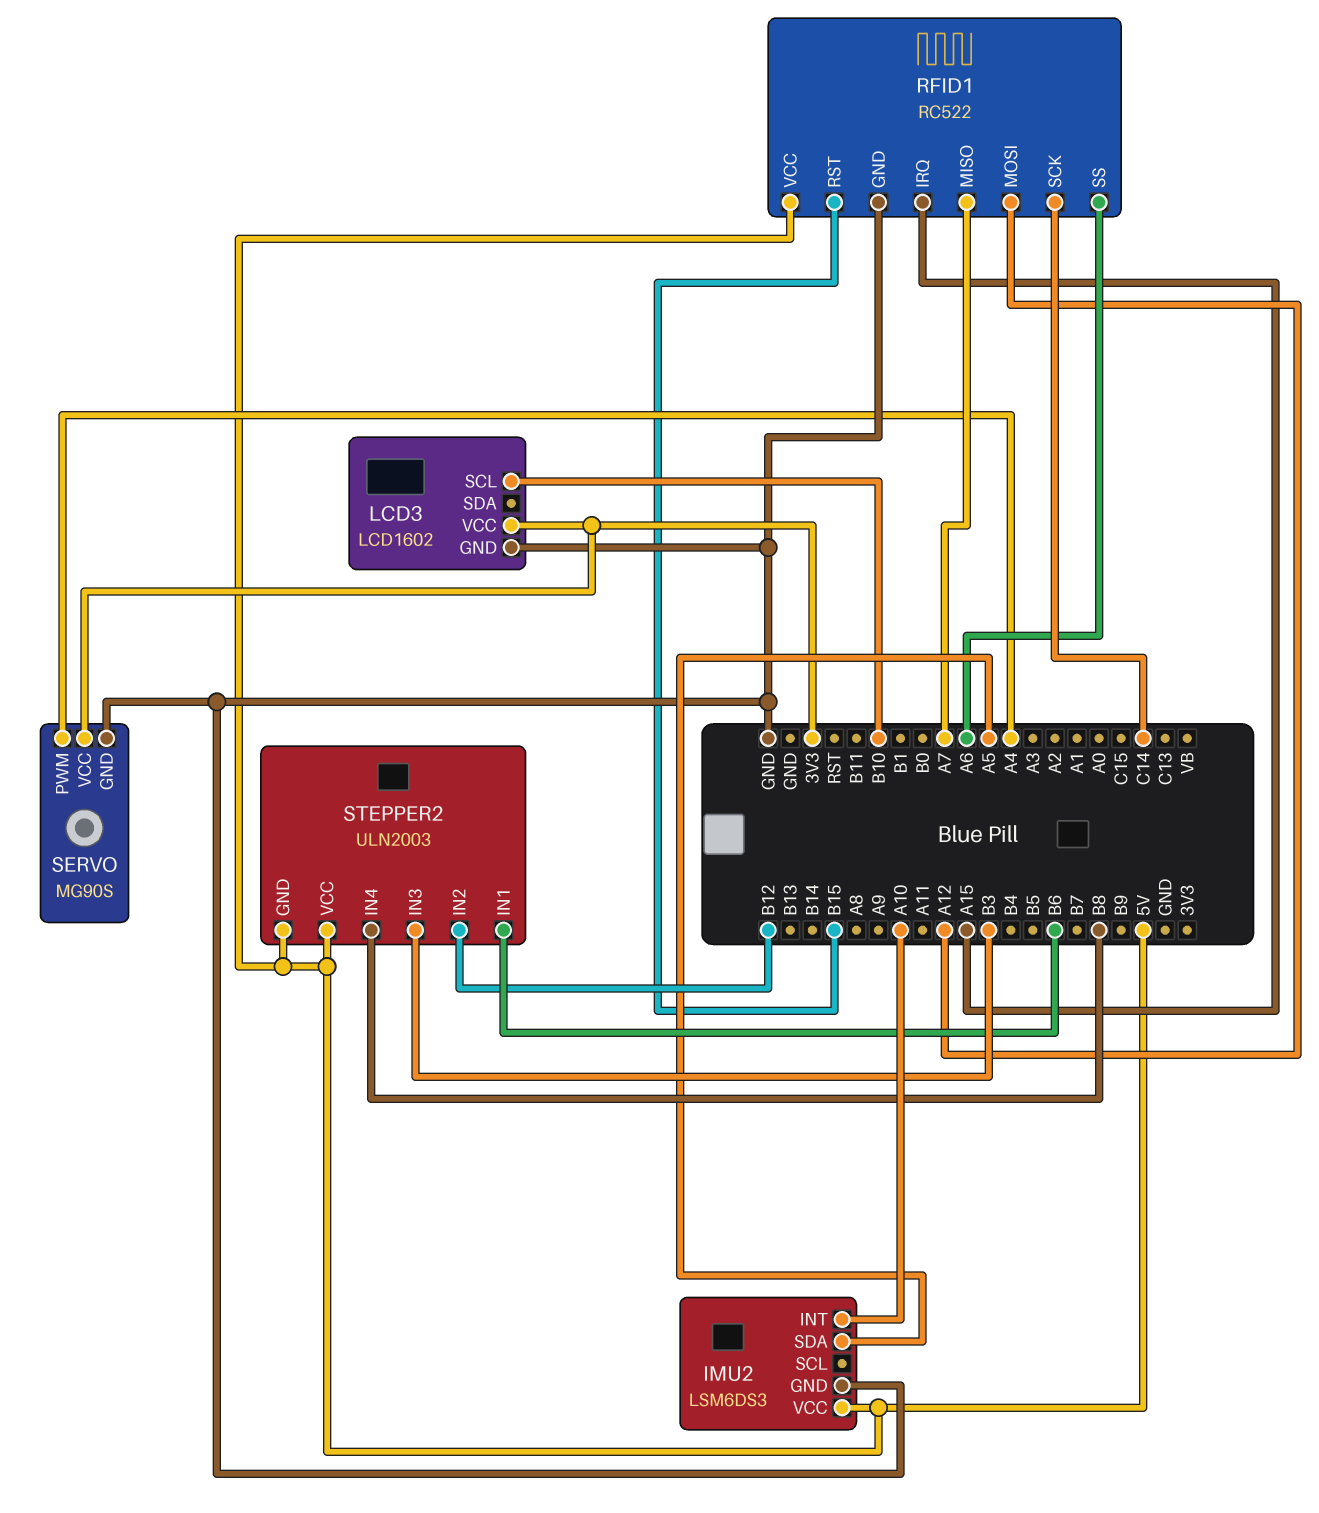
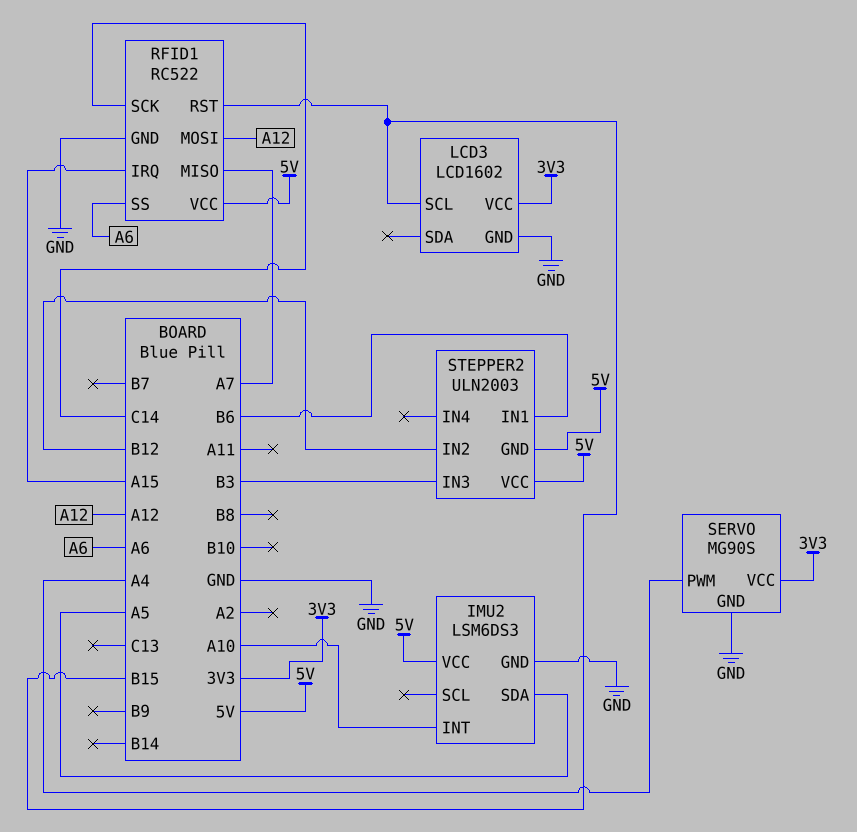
LCD3 pin SCL: B10 -> B15
STEPPER2 pin IN4: B8 -> none

